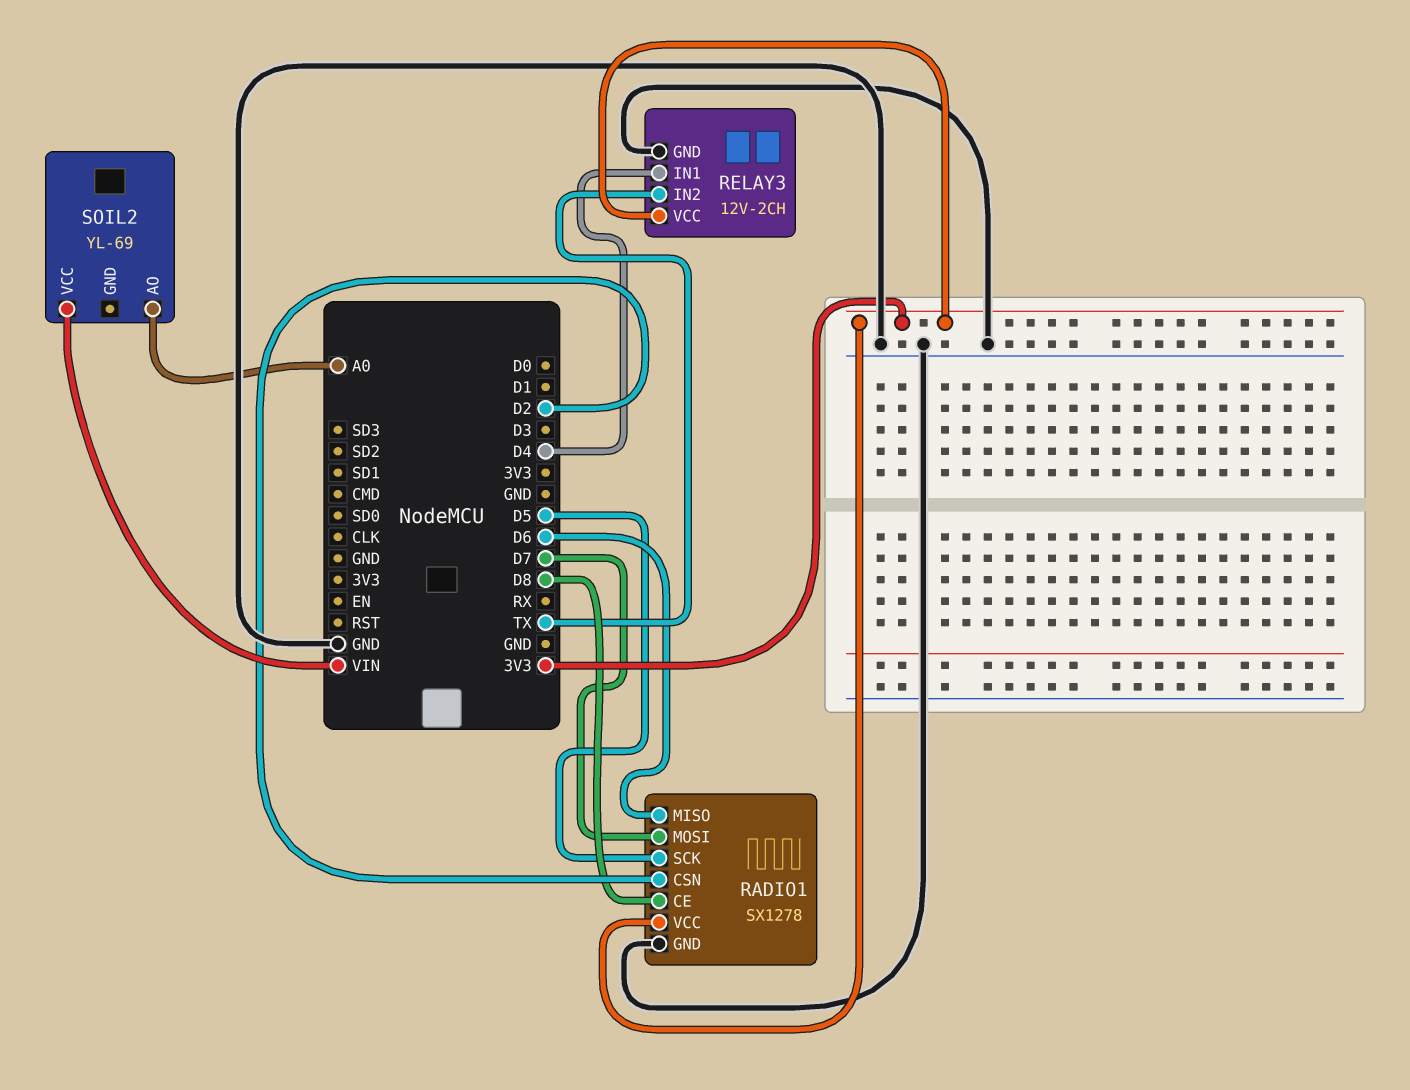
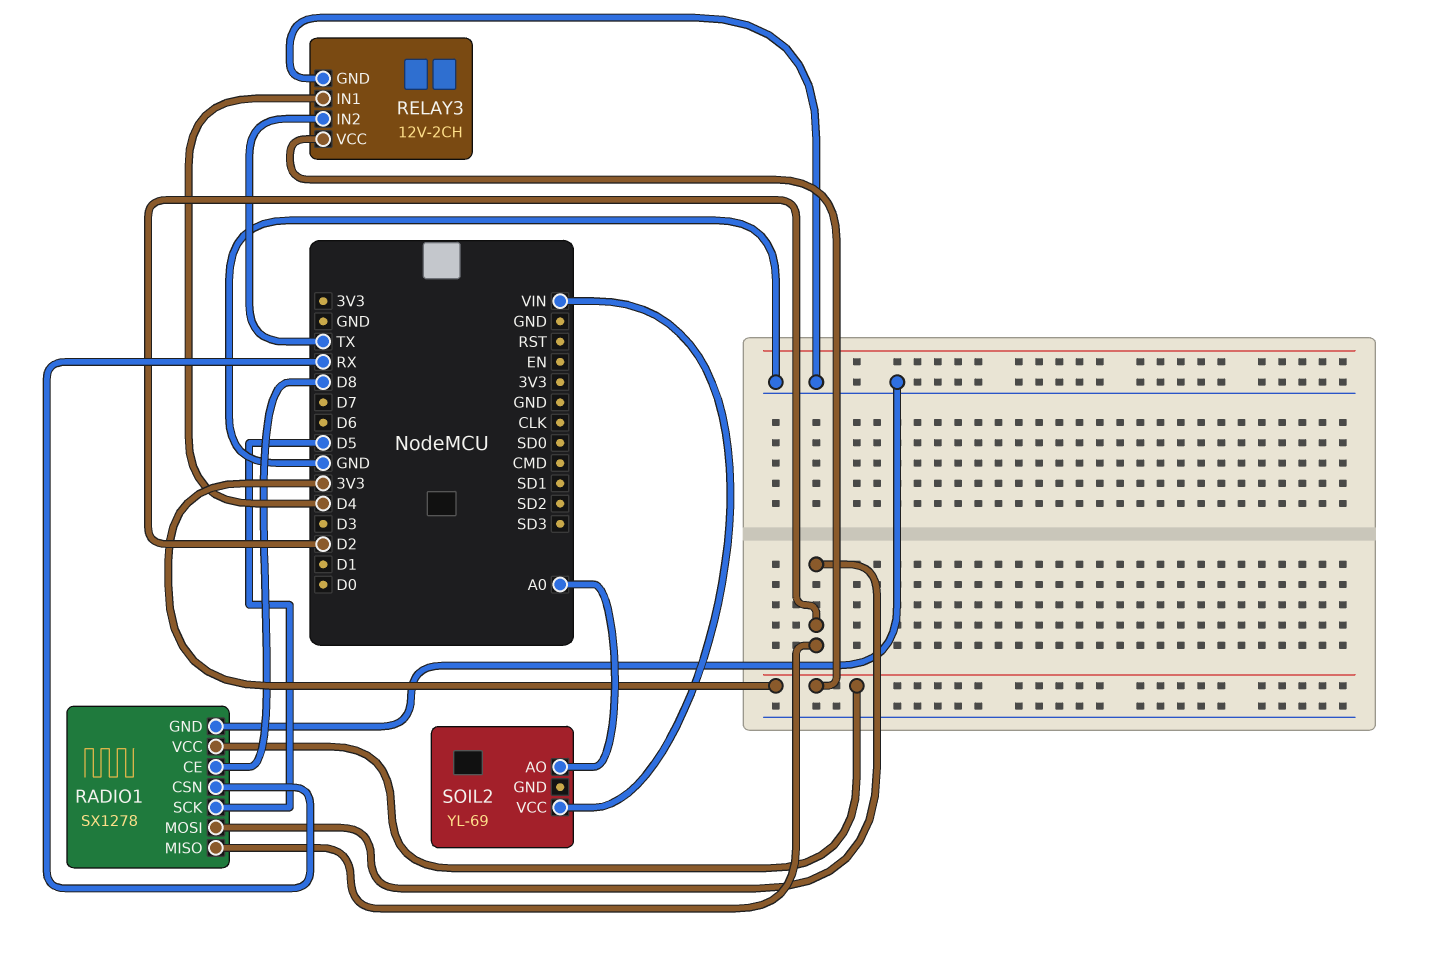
RADIO1 pin CSN: D2 -> RX
RADIO1 pin MISO: D6 -> D2
RADIO1 pin MOSI: D7 -> D2

